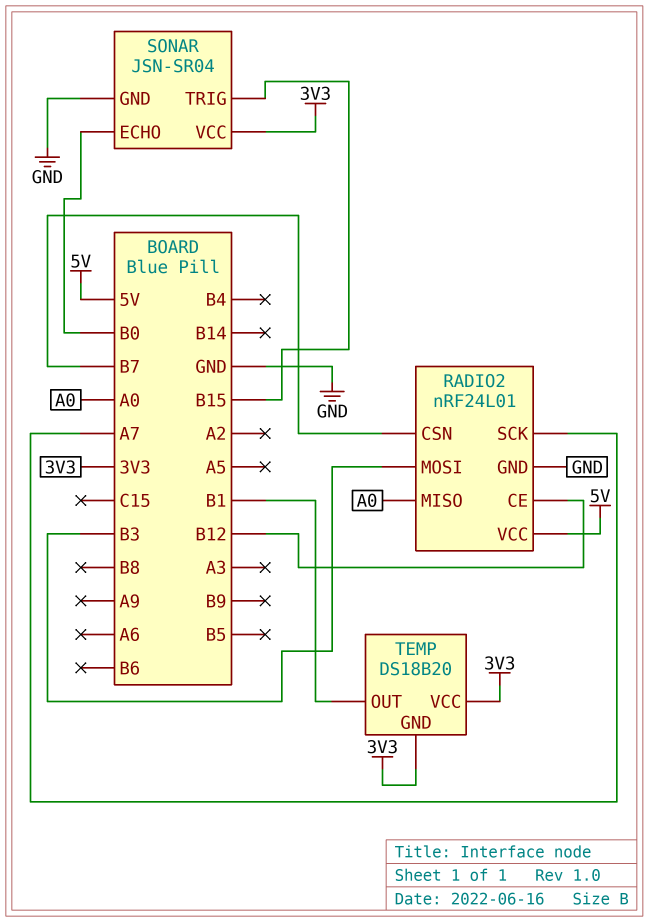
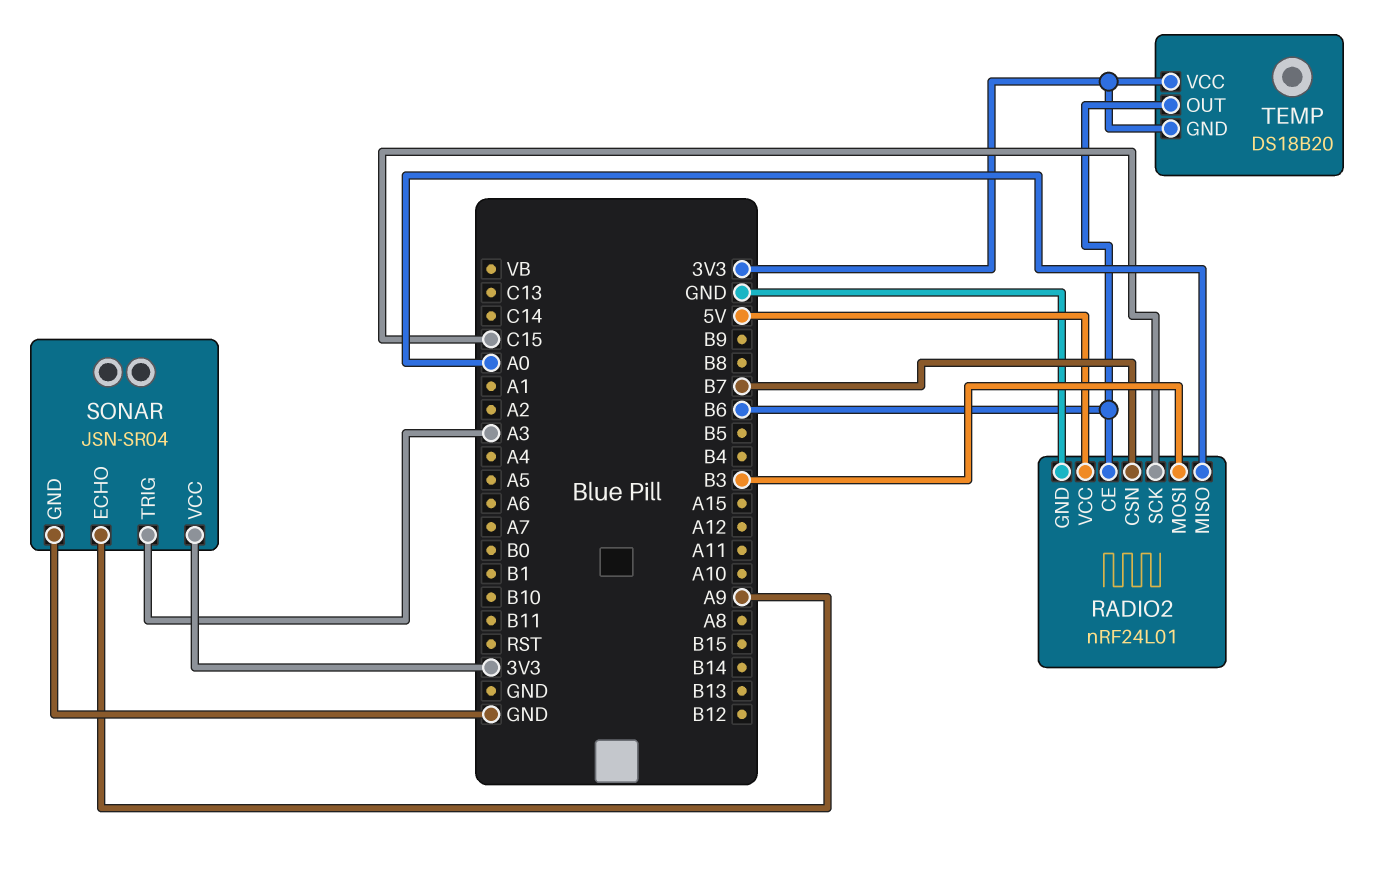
RADIO2 pin CE: B12 -> B6
RADIO2 pin SCK: A7 -> C15
SONAR pin ECHO: B0 -> A9
SONAR pin TRIG: B15 -> A3
TEMP pin OUT: B1 -> B6

